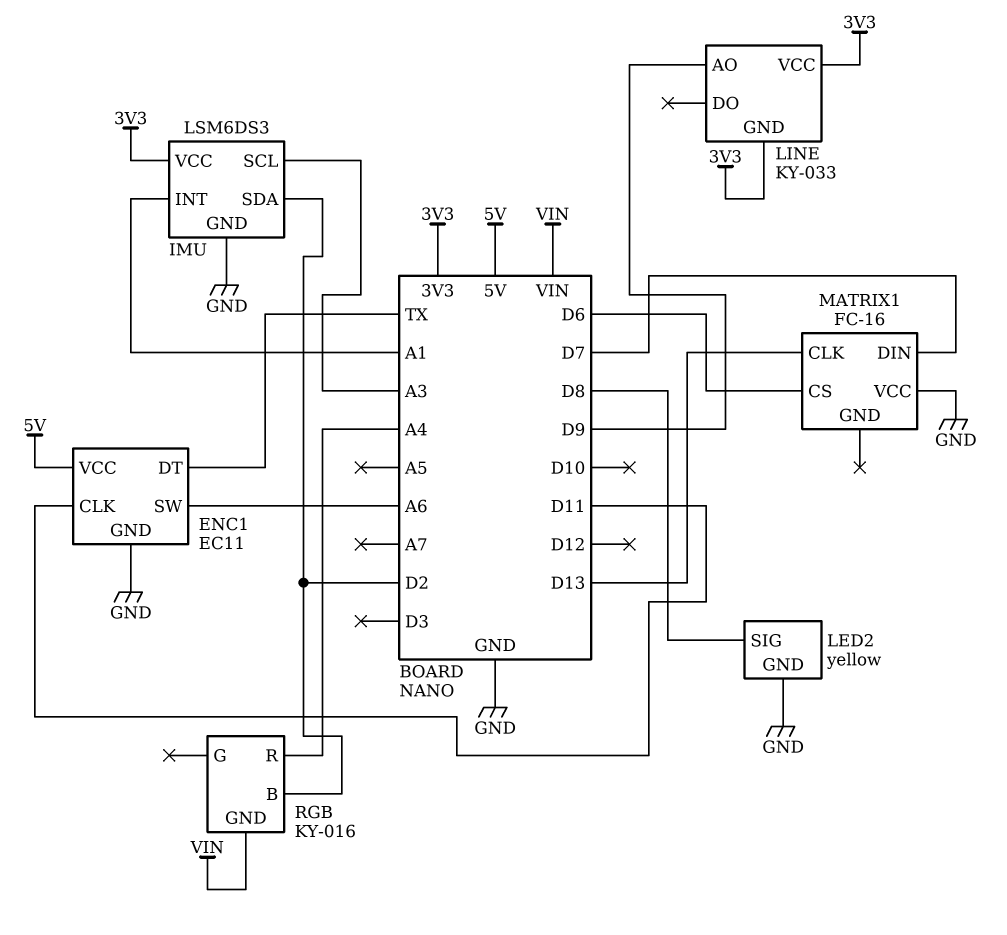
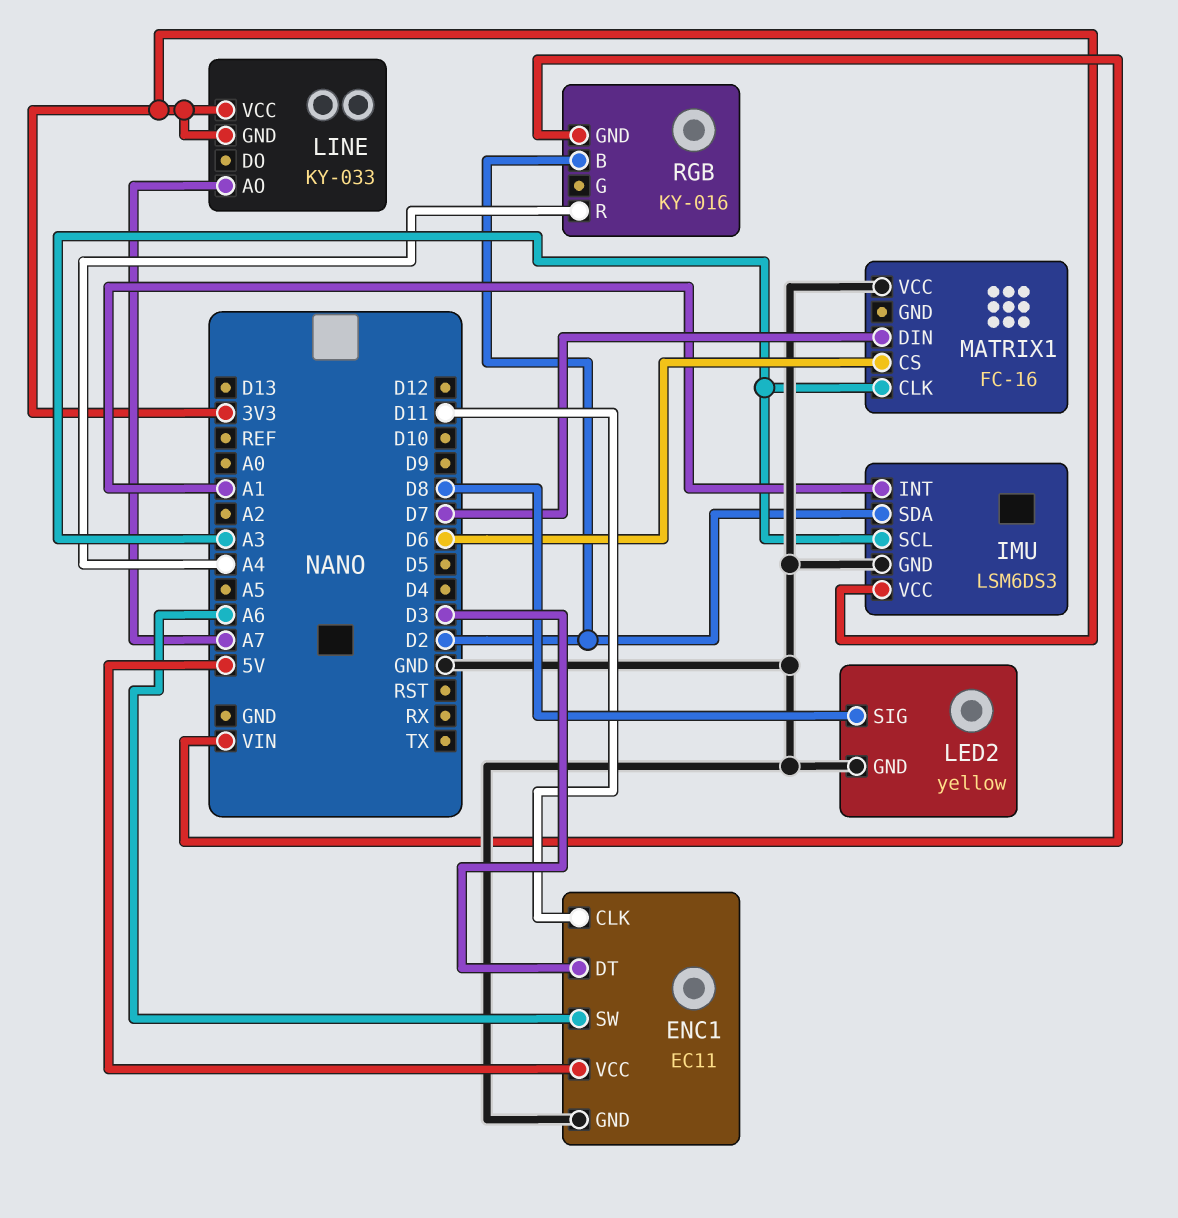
ENC1 pin DT: TX -> D3
LINE pin AO: D9 -> A7
MATRIX1 pin CLK: D13 -> A3

